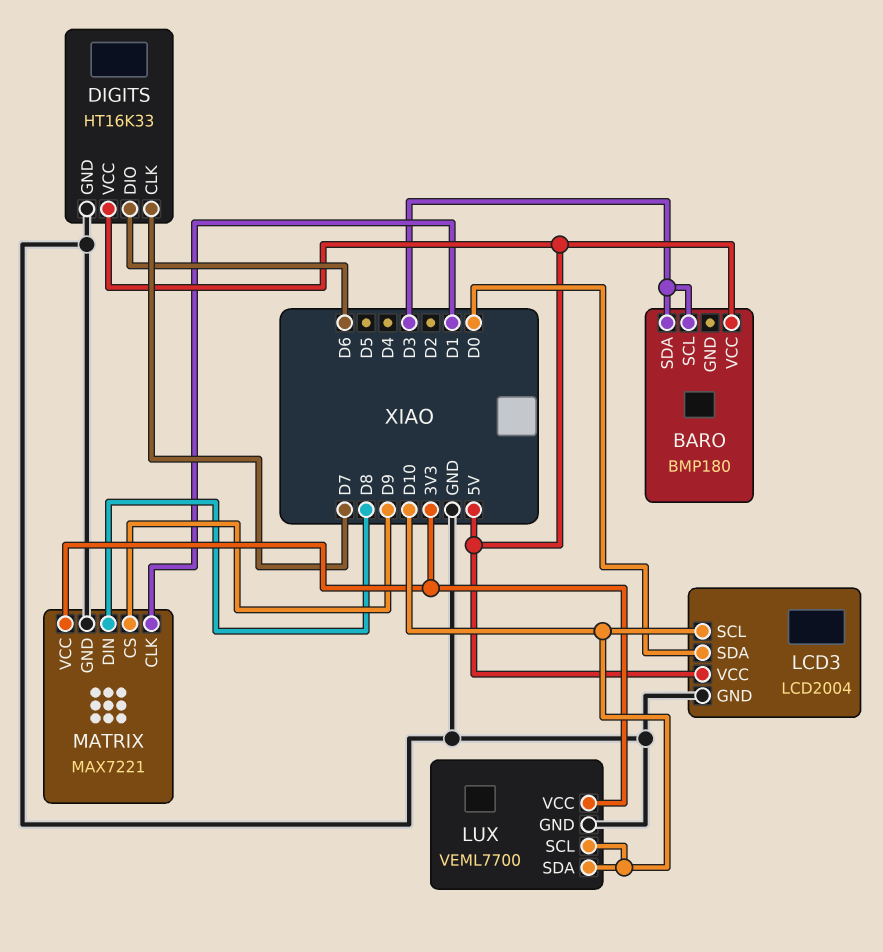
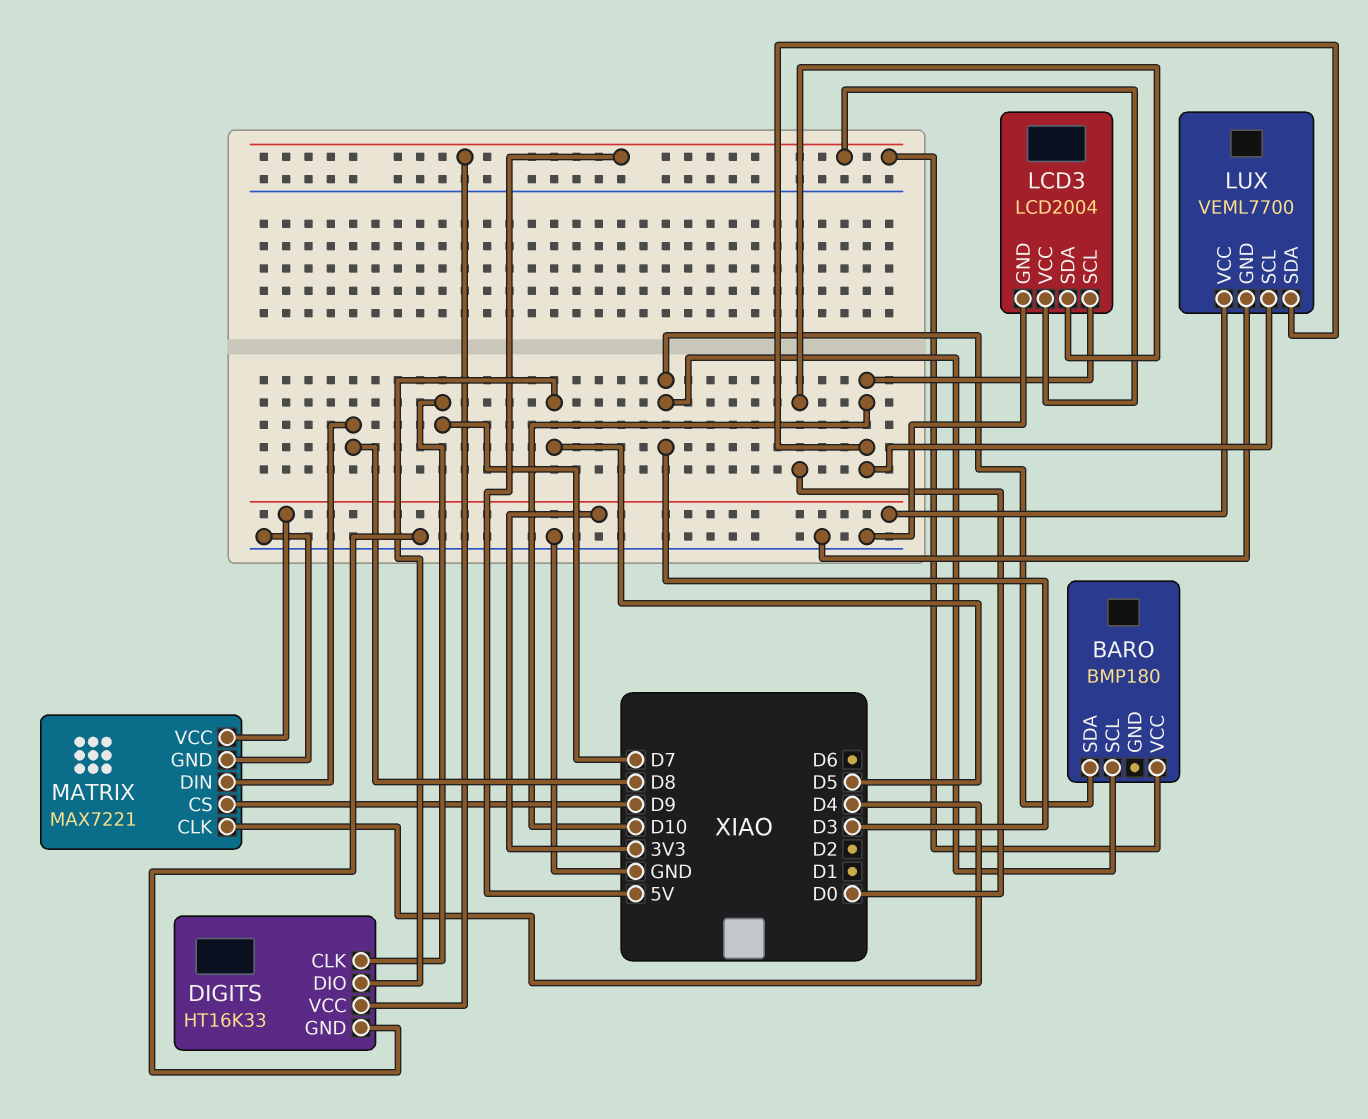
DIGITS pin DIO: D6 -> D5
MATRIX pin CLK: D1 -> D4

